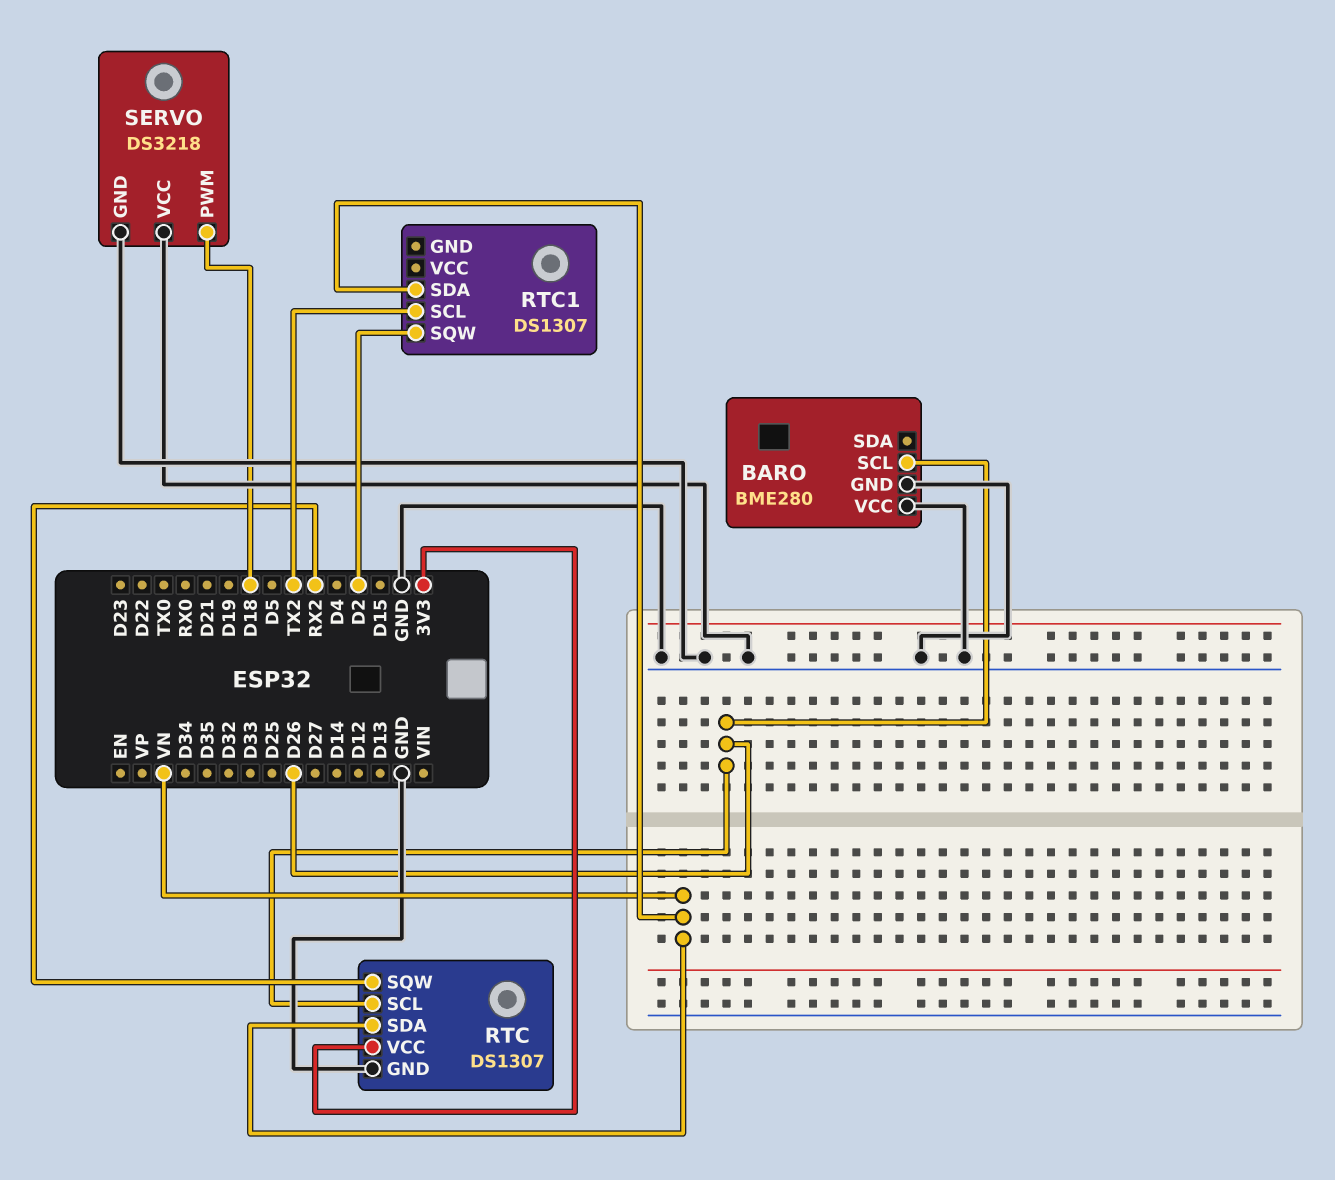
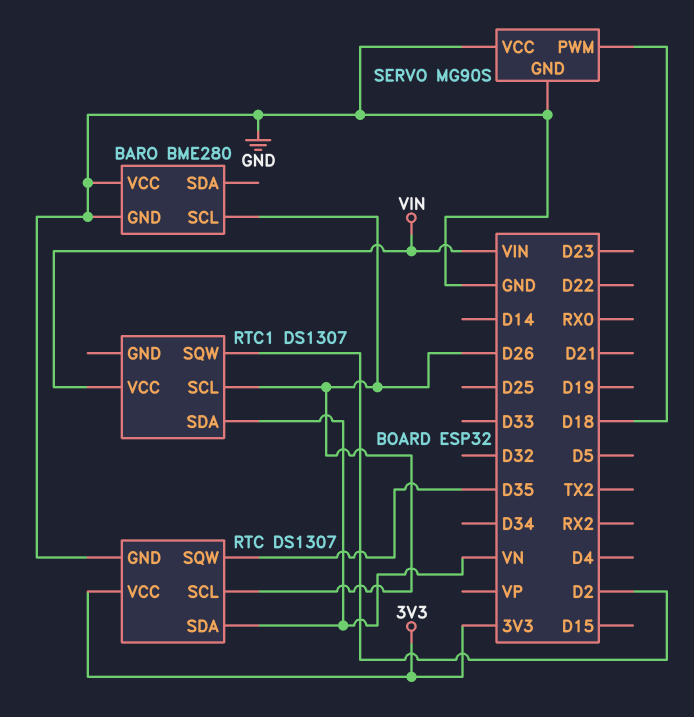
RTC pin SQW: RX2 -> D35
RTC1 pin SCL: TX2 -> D26
RTC1 pin VCC: none -> VIN
SERVO: DS3218 -> MG90S

